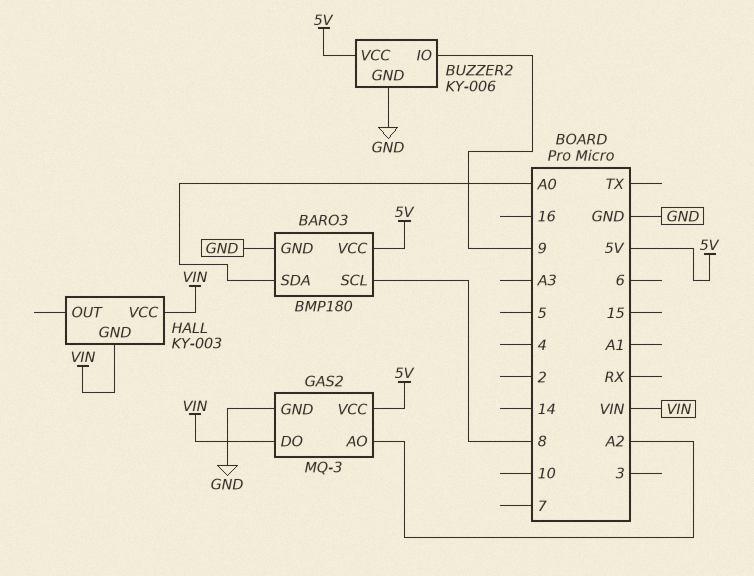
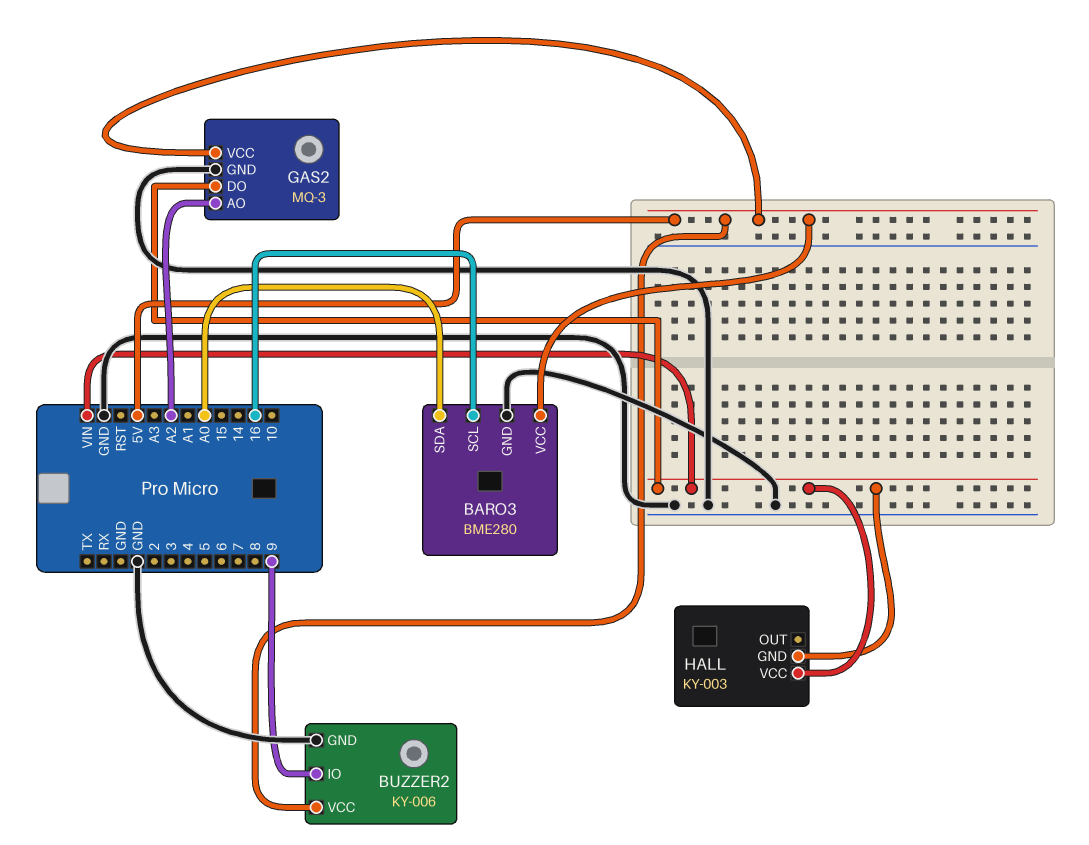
BARO3: BMP180 -> BME280
BARO3 pin SCL: 8 -> 16

